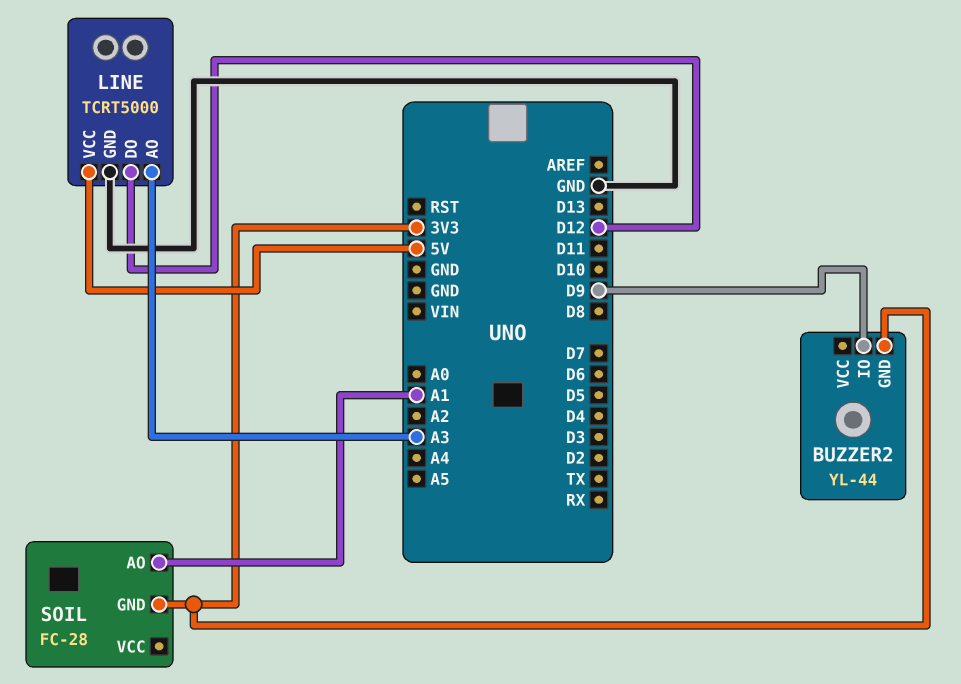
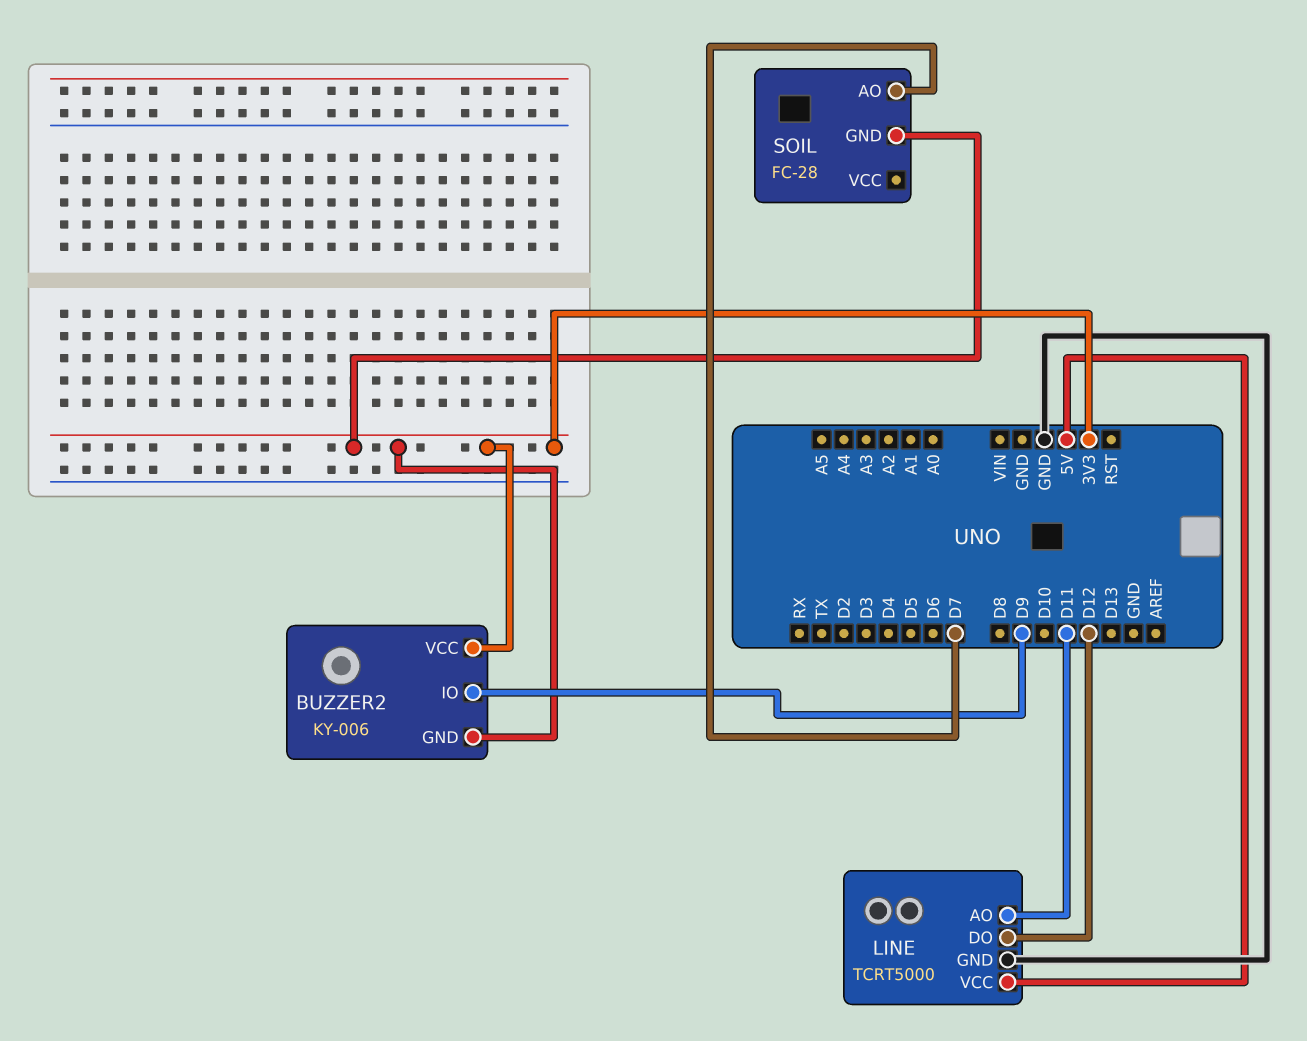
BUZZER2: YL-44 -> KY-006
BUZZER2 pin VCC: none -> 3V3
LINE pin AO: A3 -> D11
SOIL pin AO: A1 -> D7

